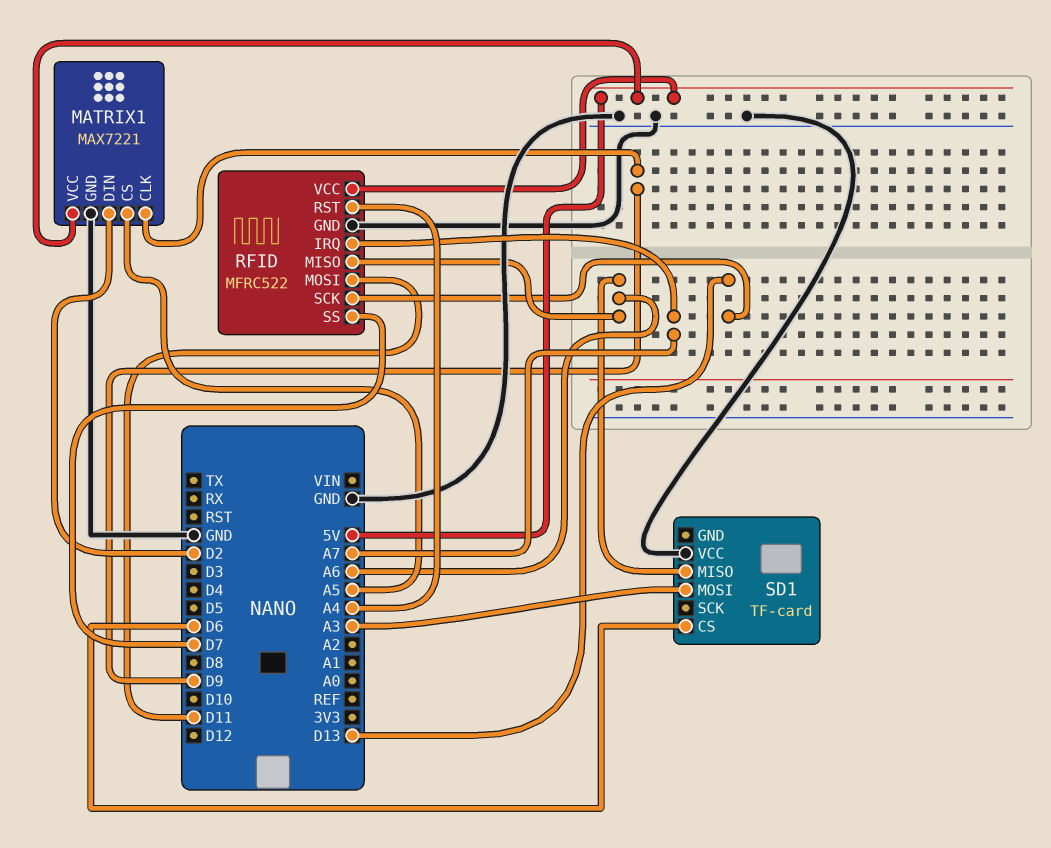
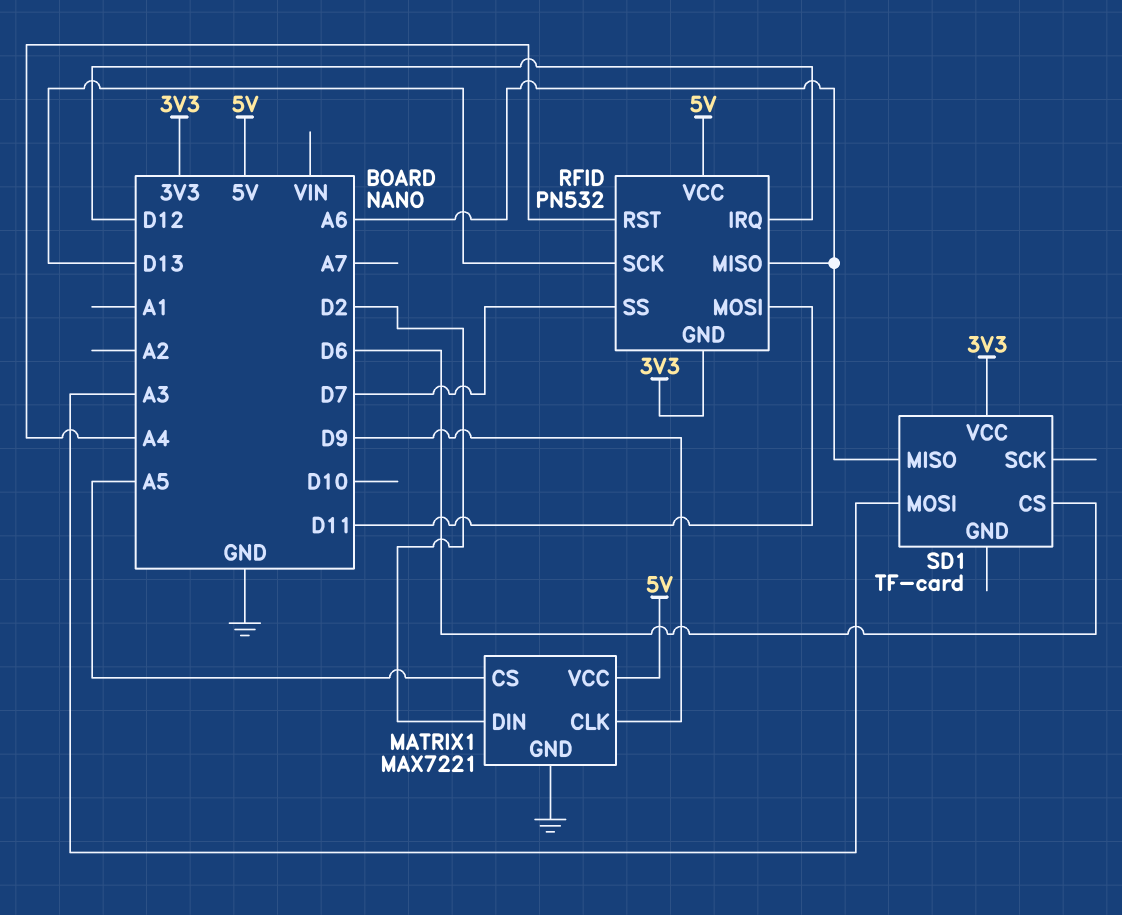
RFID: MFRC522 -> PN532
RFID pin GND: GND -> 3V3
RFID pin IRQ: A7 -> D12
SD1 pin VCC: GND -> 3V3

